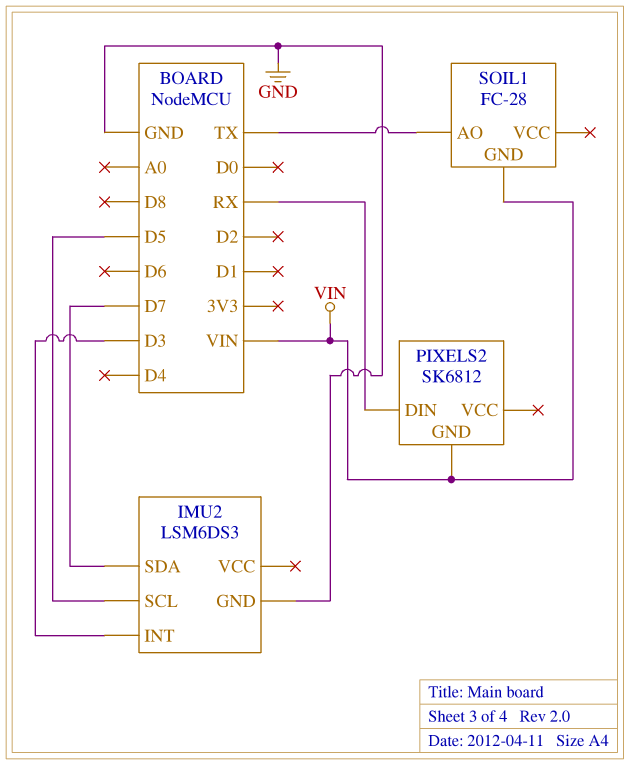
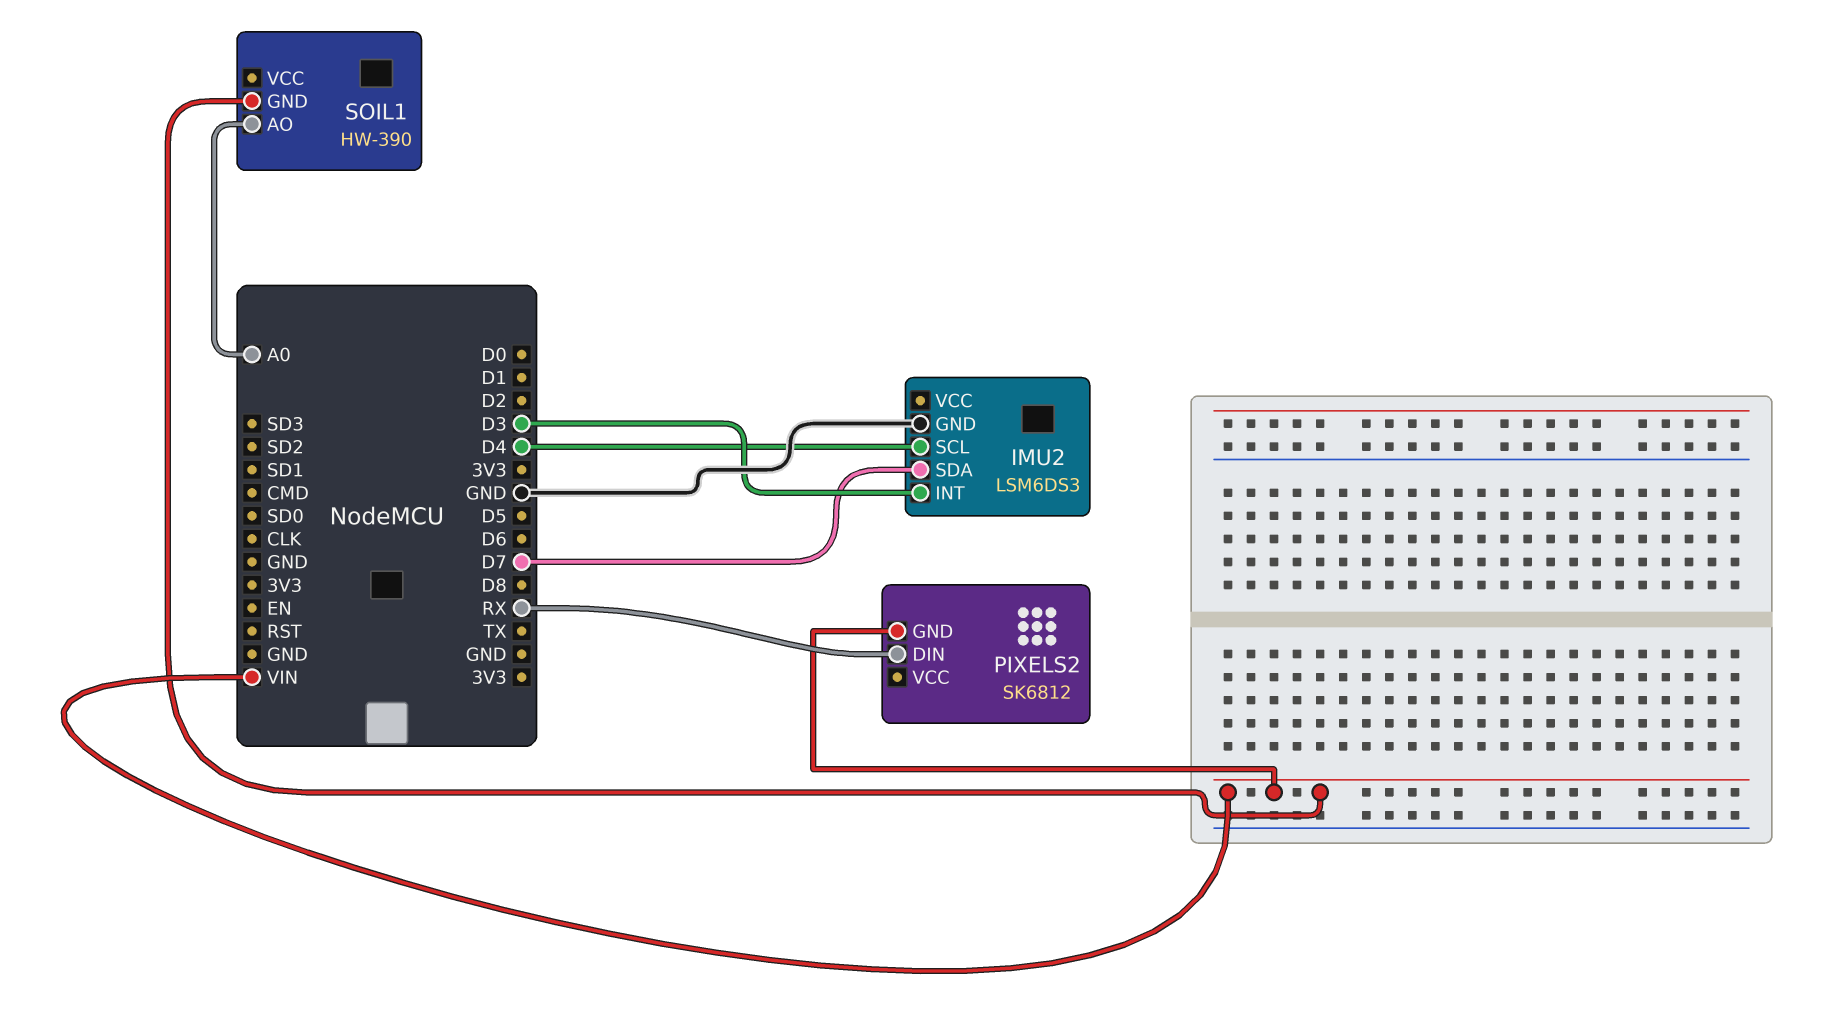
IMU2 pin SCL: D5 -> D4
SOIL1: FC-28 -> HW-390
SOIL1 pin AO: TX -> A0

